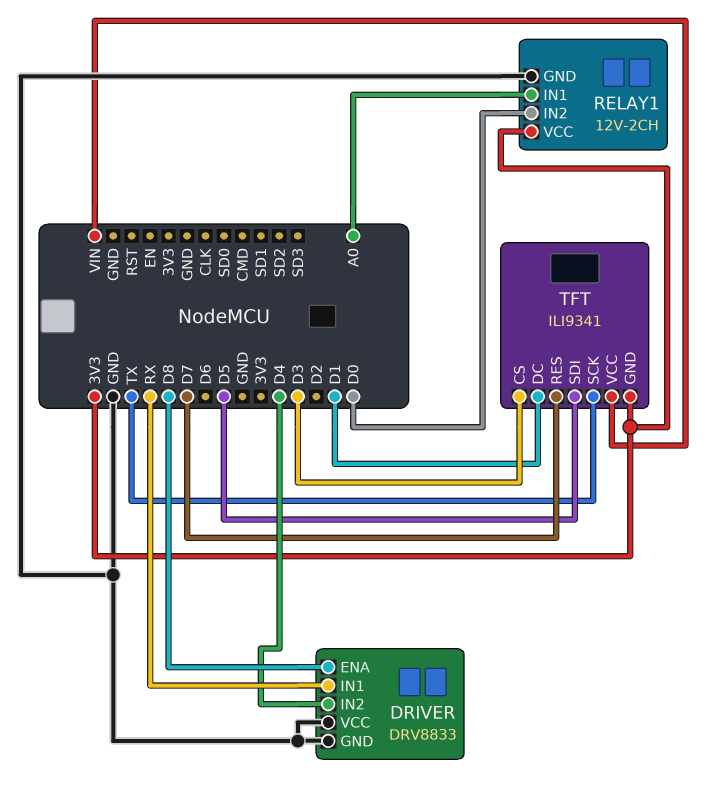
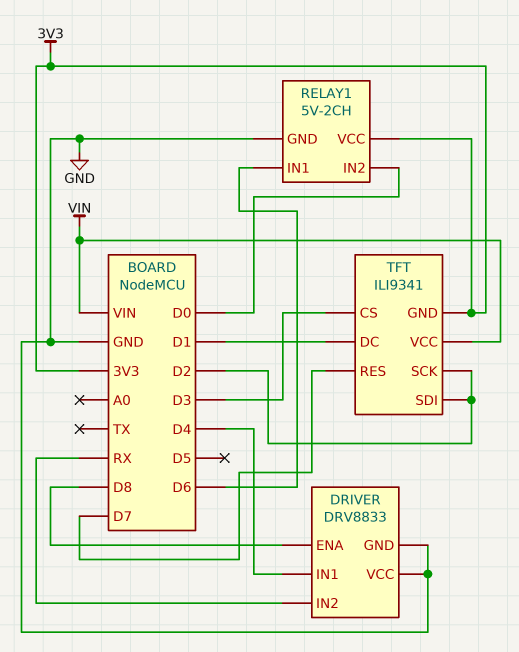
DRIVER pin IN1: RX -> D4
DRIVER pin IN2: D4 -> RX
RELAY1: 12V-2CH -> 5V-2CH
RELAY1 pin IN1: A0 -> D6
TFT pin SCK: TX -> D2
TFT pin SDI: D5 -> D2

